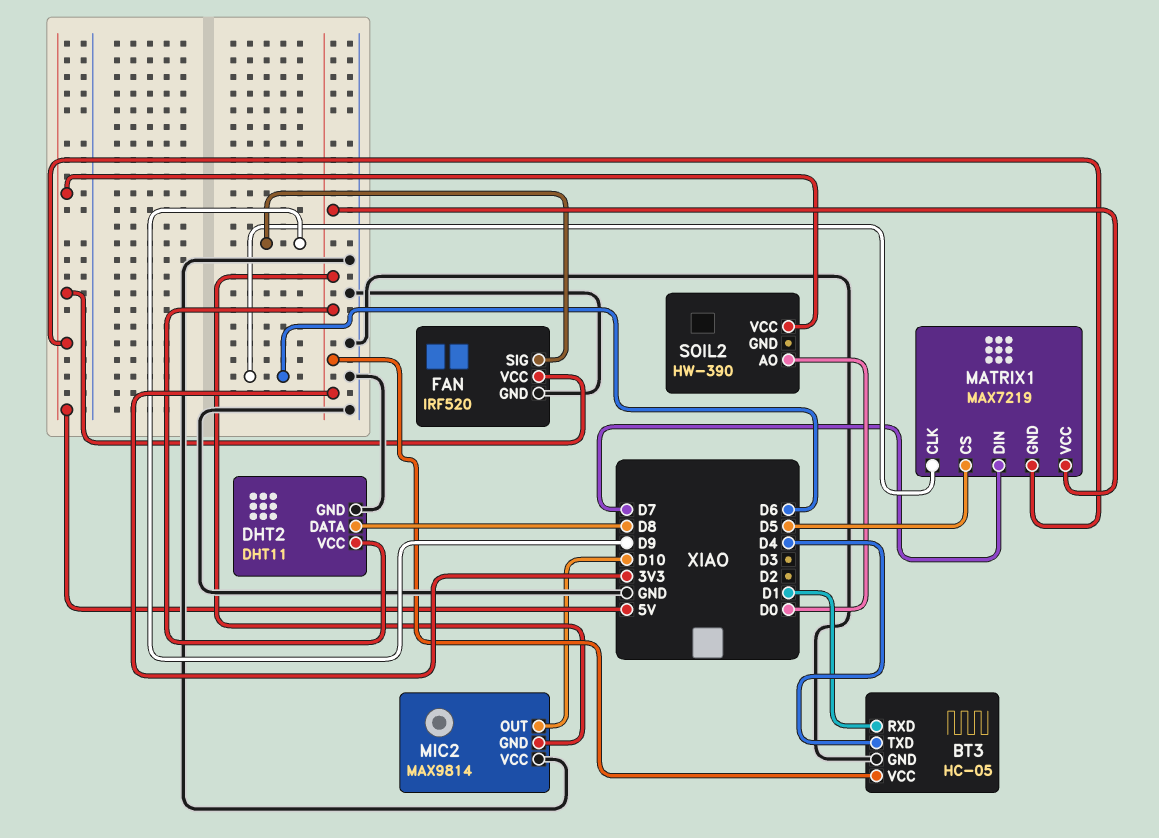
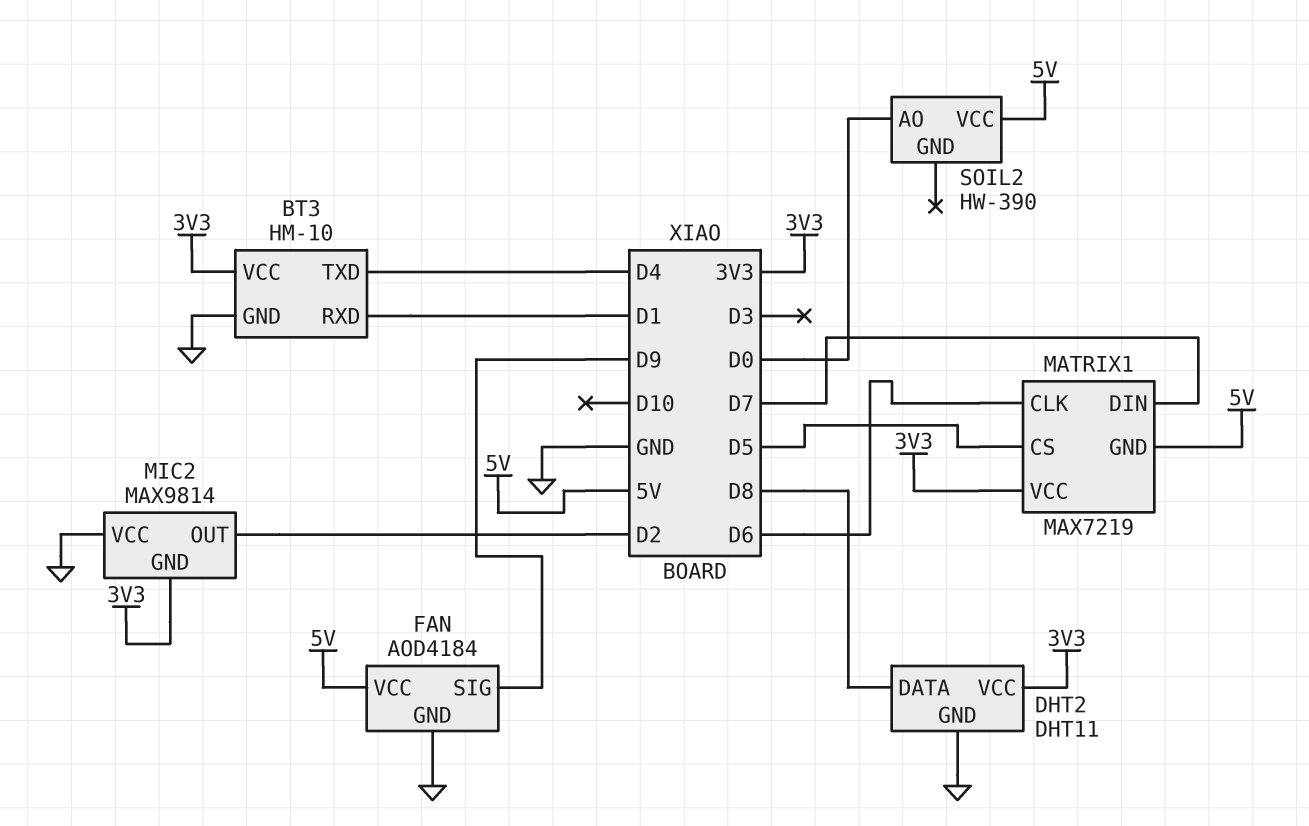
BT3: HC-05 -> HM-10
FAN: IRF520 -> AOD4184
MIC2 pin OUT: D10 -> D2

